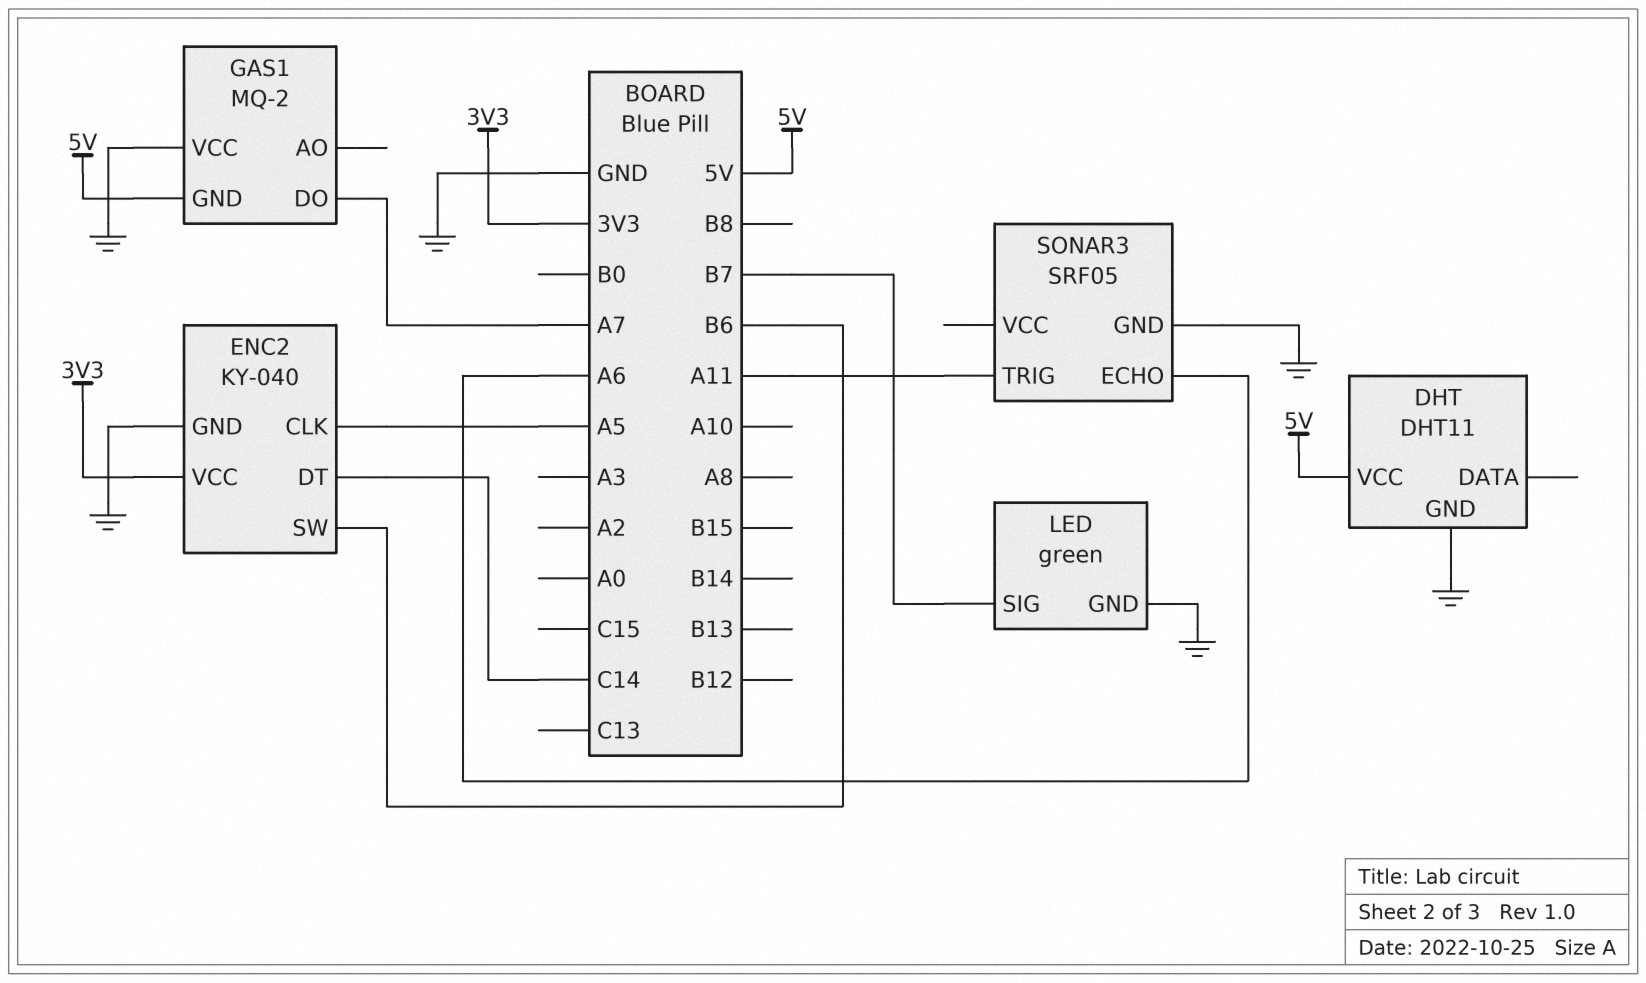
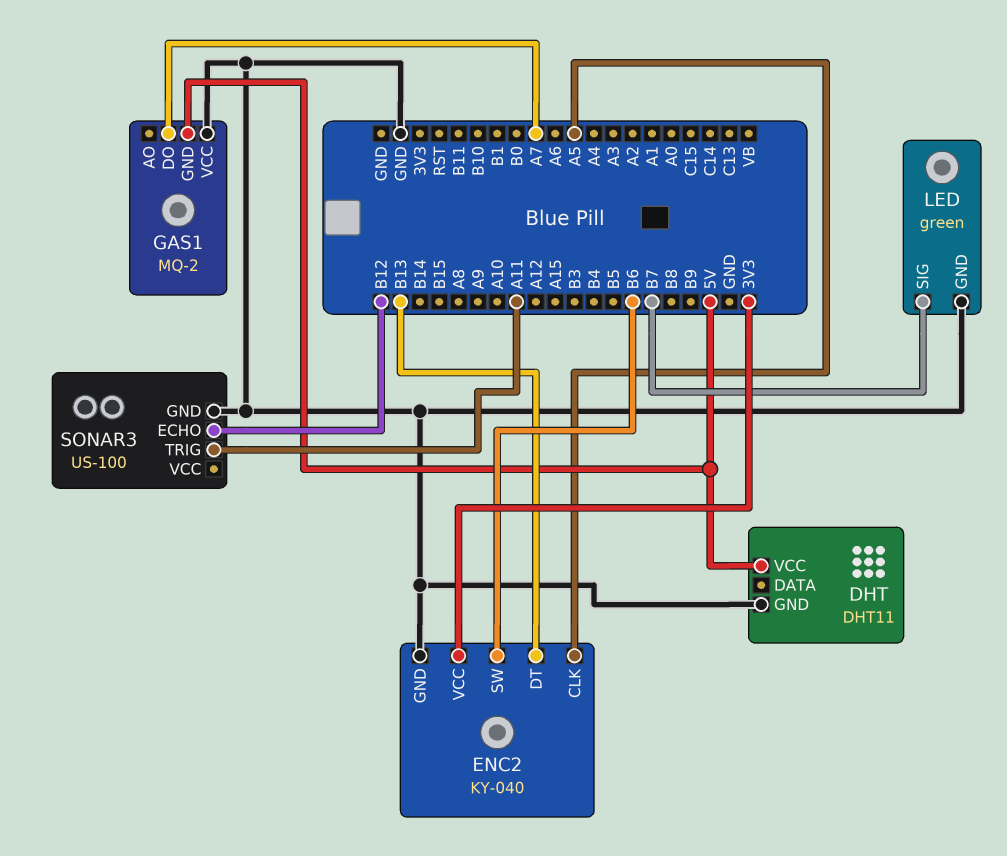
ENC2 pin DT: C14 -> B13
SONAR3: SRF05 -> US-100
SONAR3 pin ECHO: A6 -> B12

